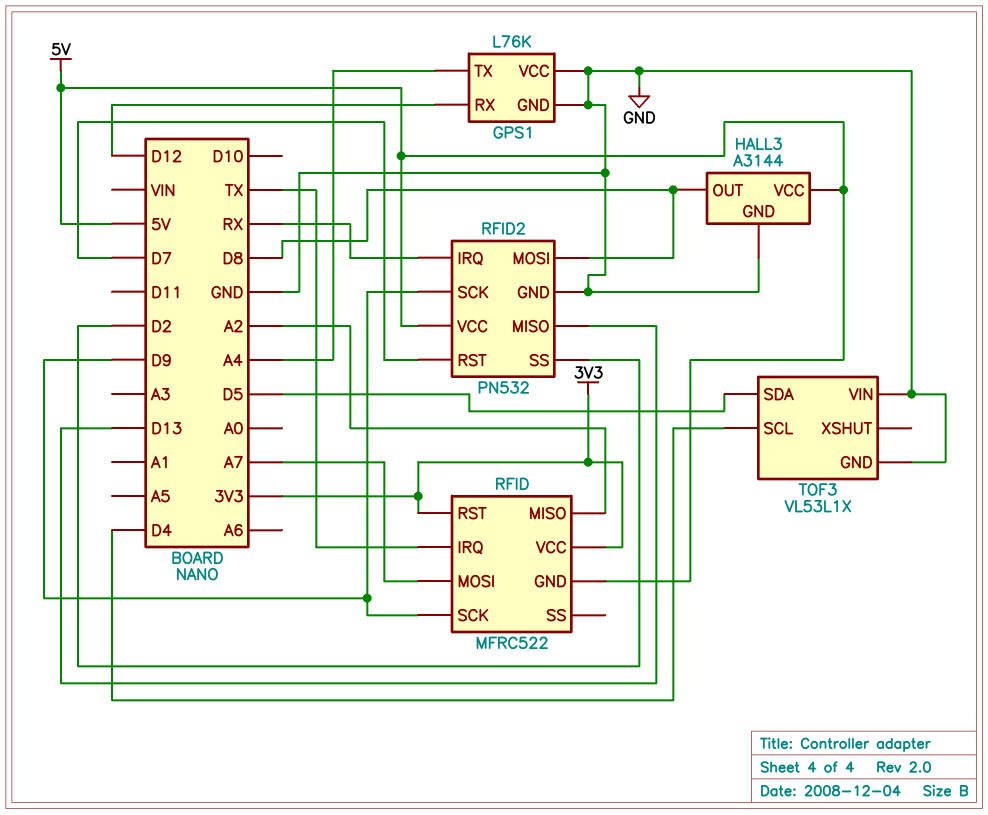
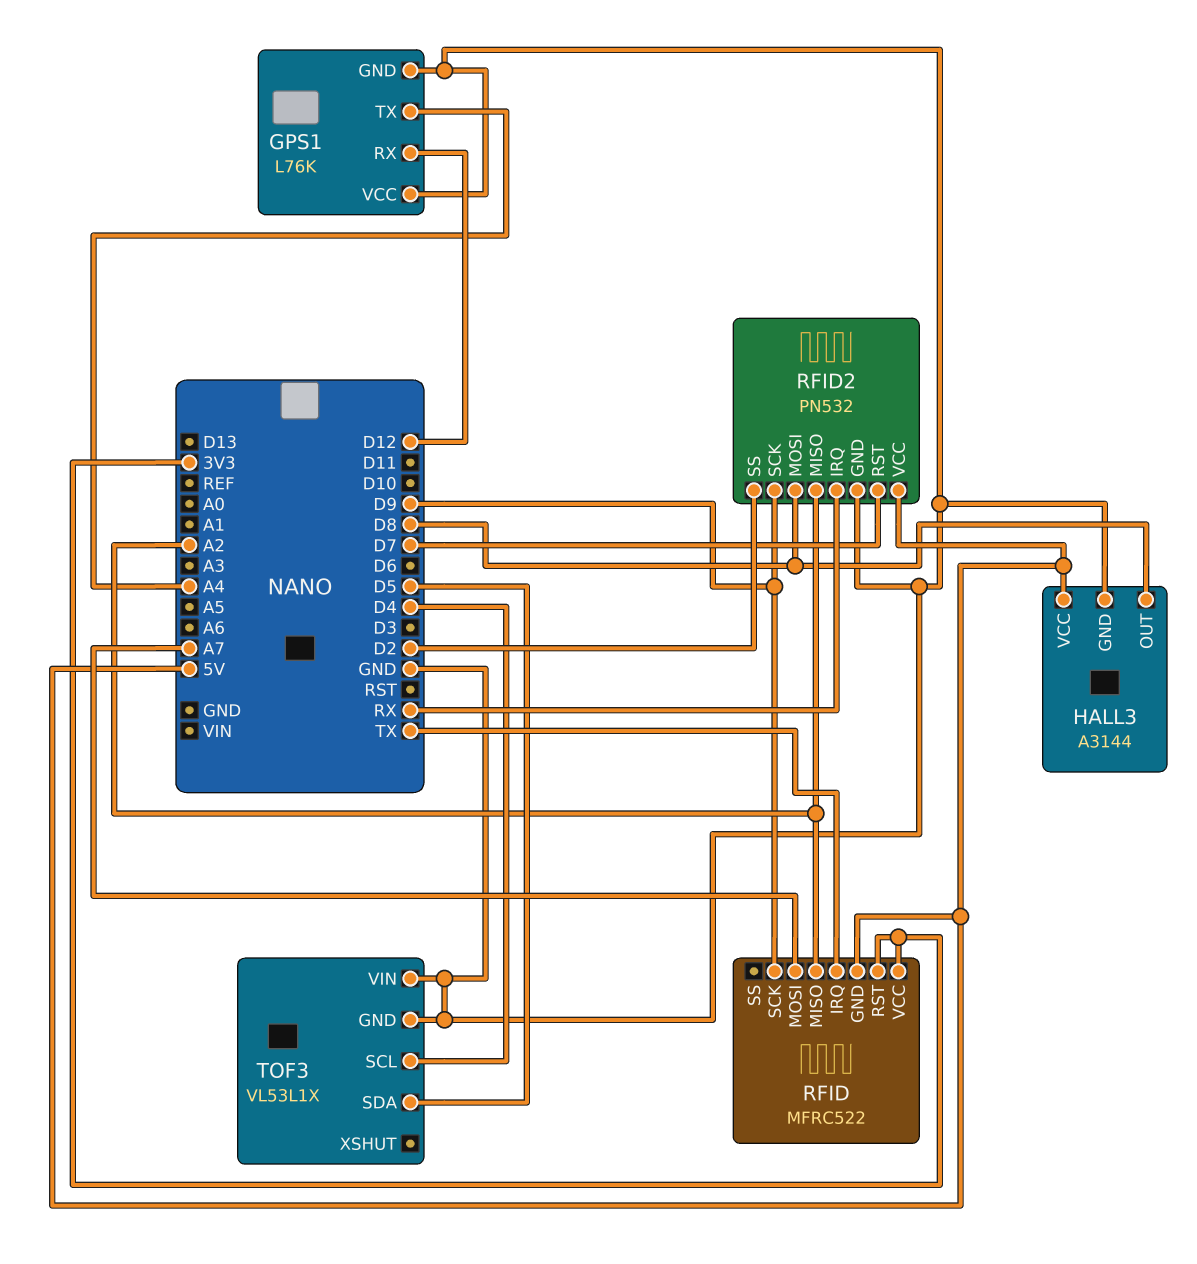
RFID2 pin MISO: D13 -> A2

